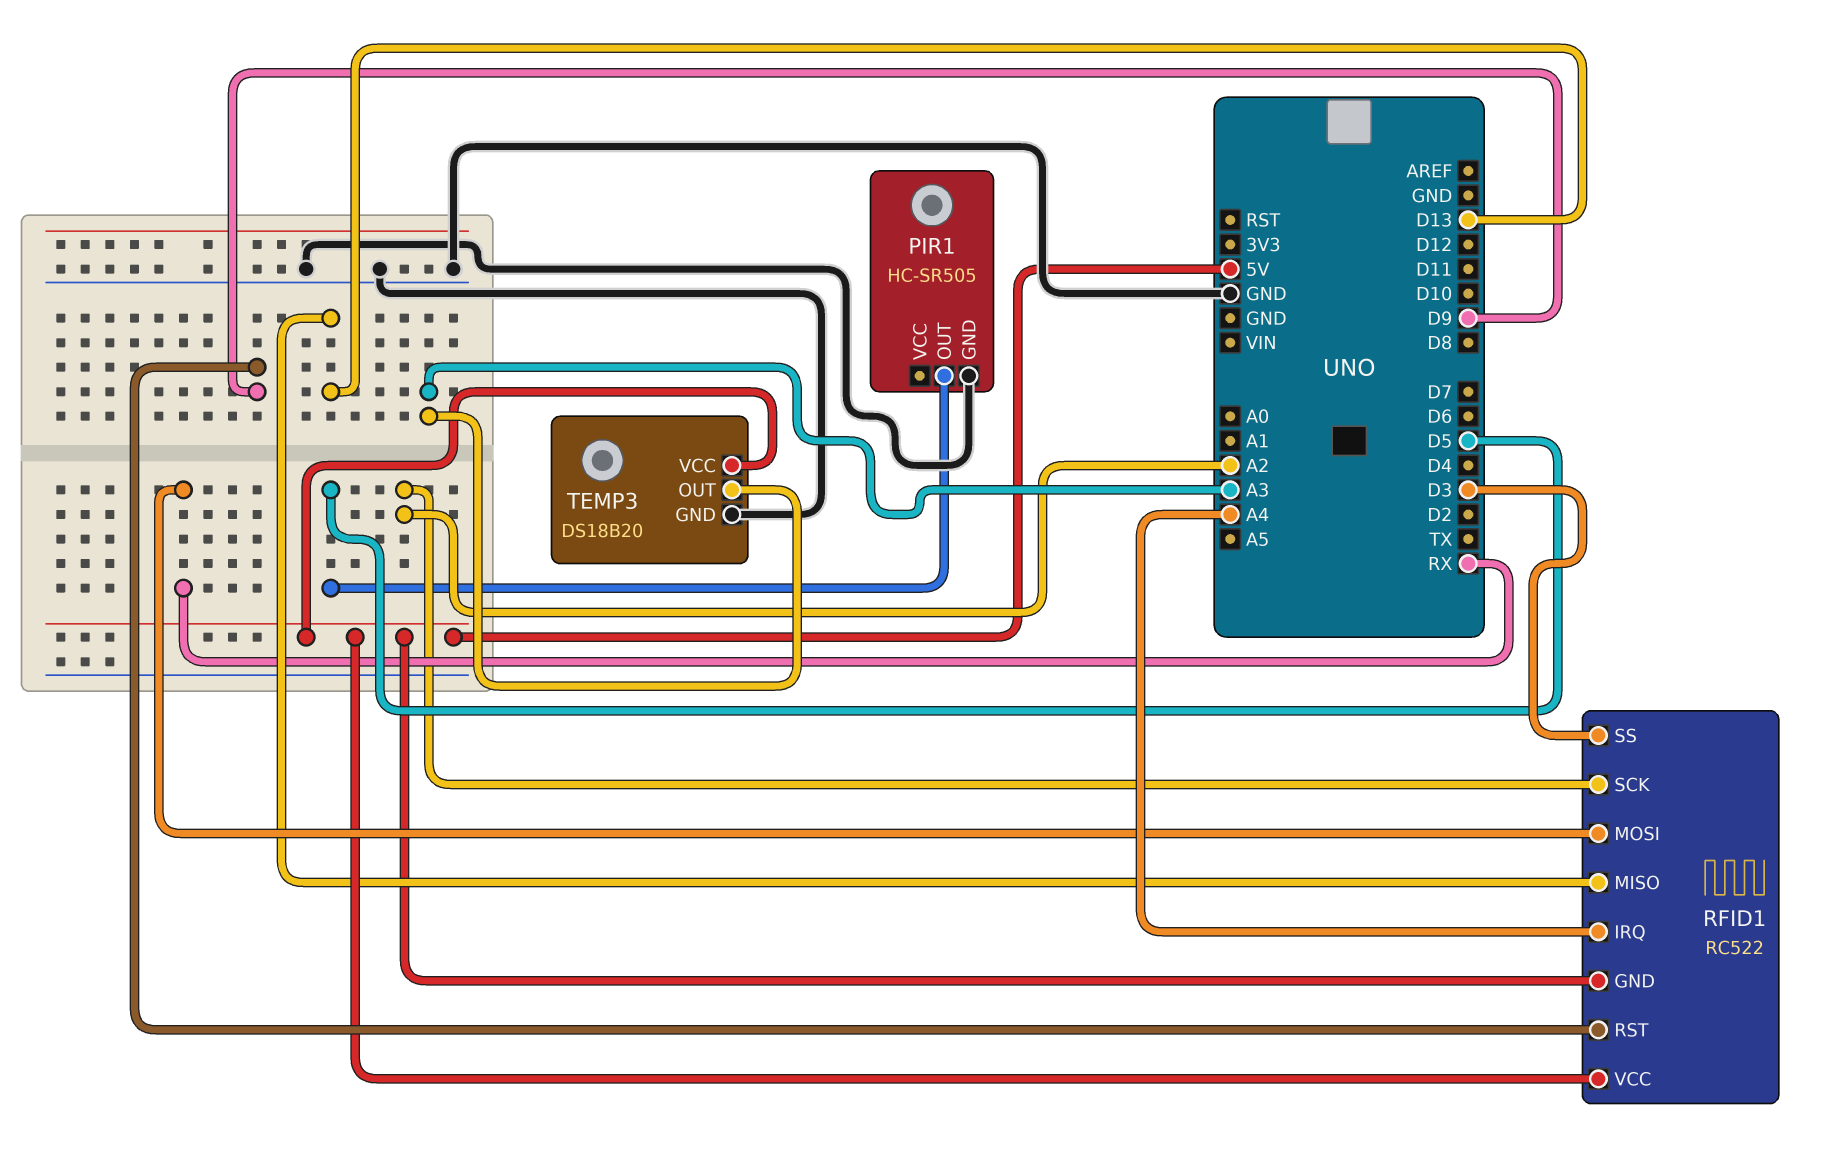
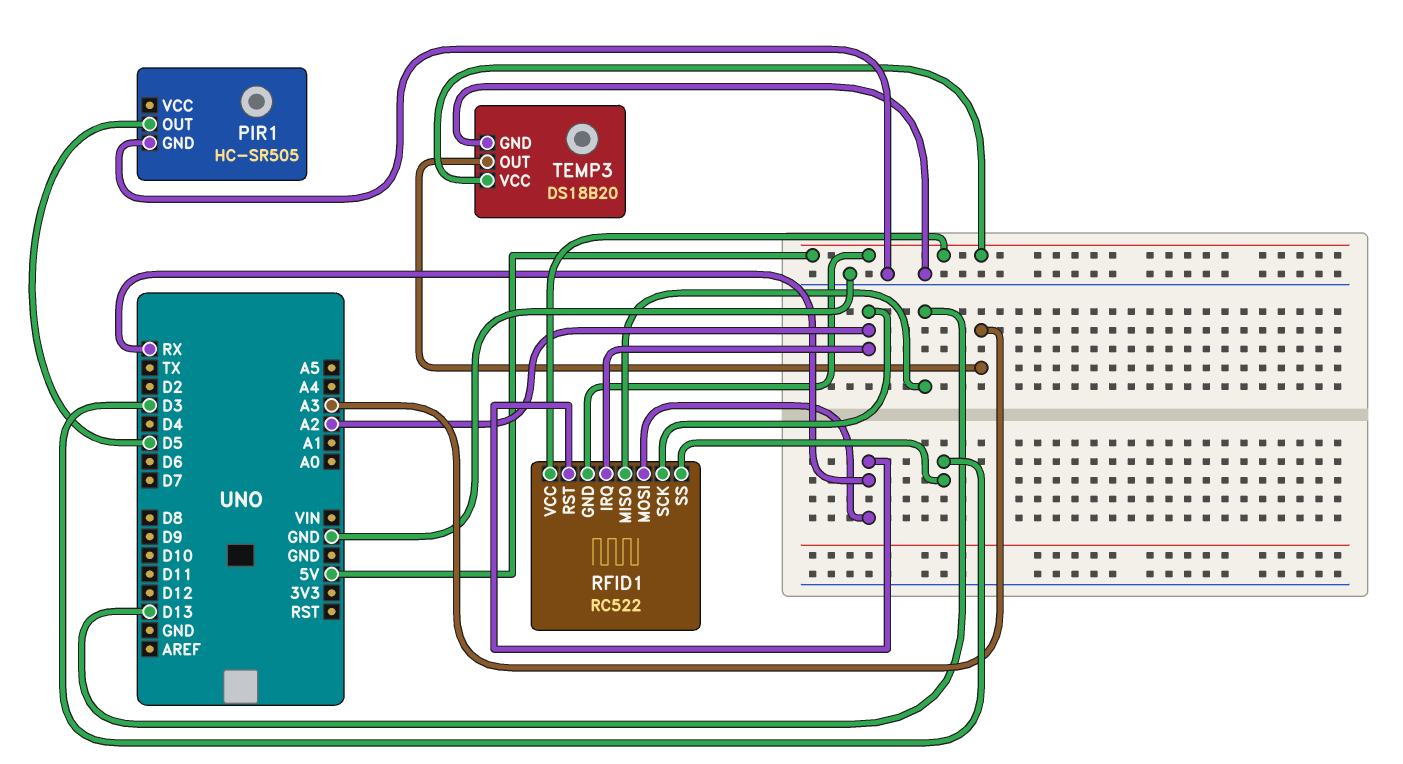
RFID1 pin IRQ: A4 -> A2
RFID1 pin RST: D9 -> RX

